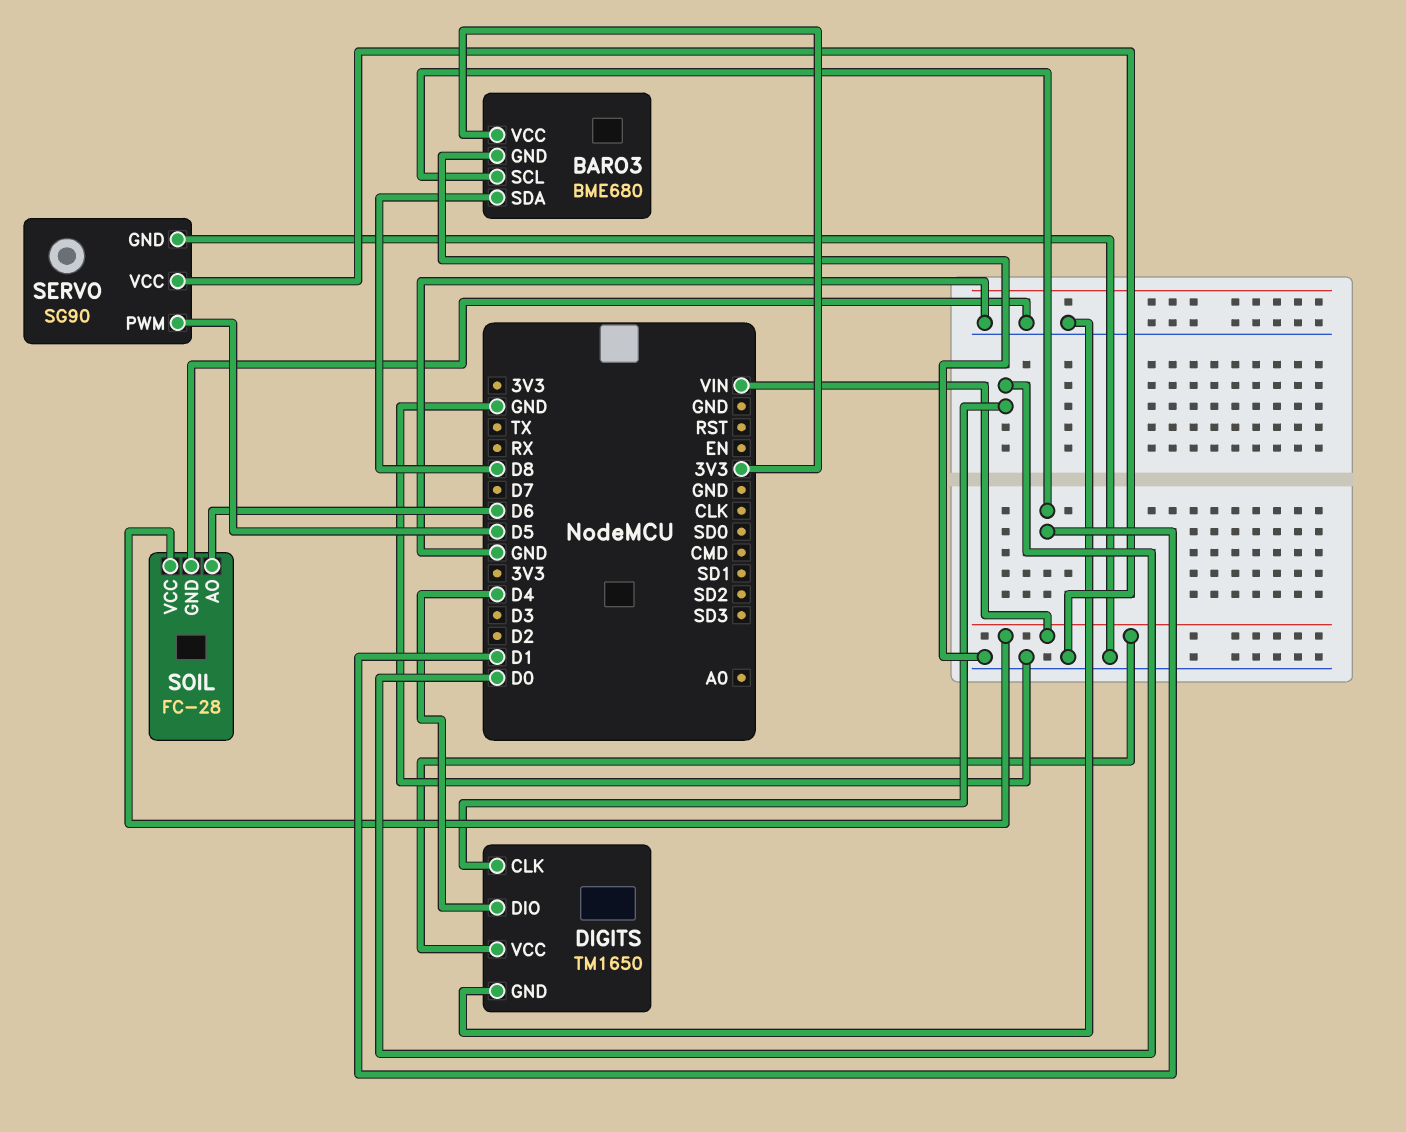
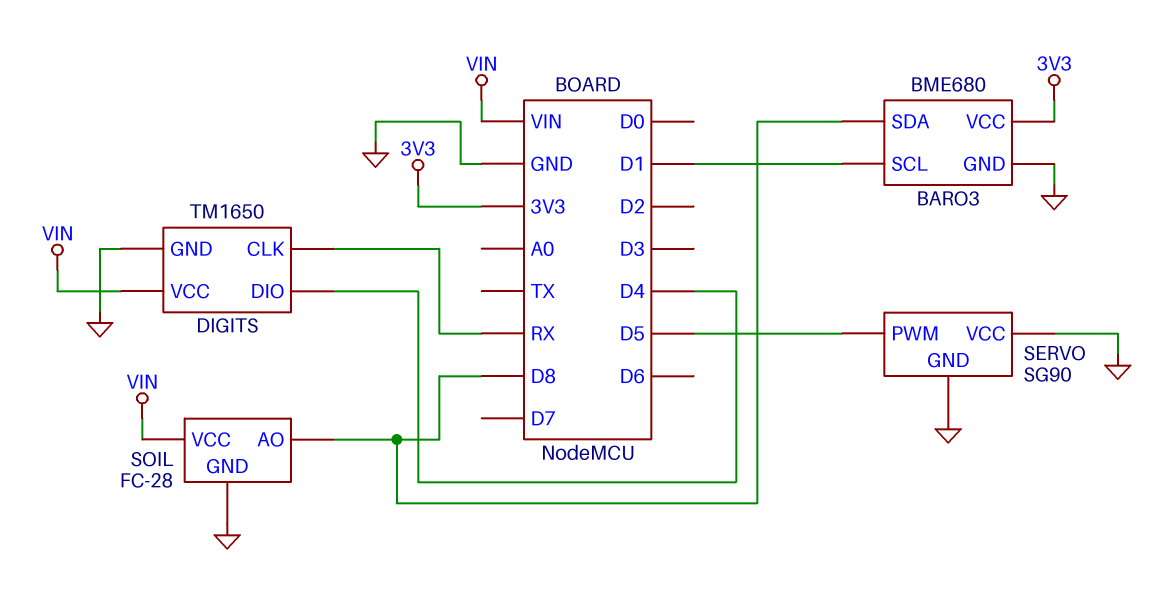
DIGITS pin CLK: D0 -> RX
SOIL pin AO: D6 -> D8

